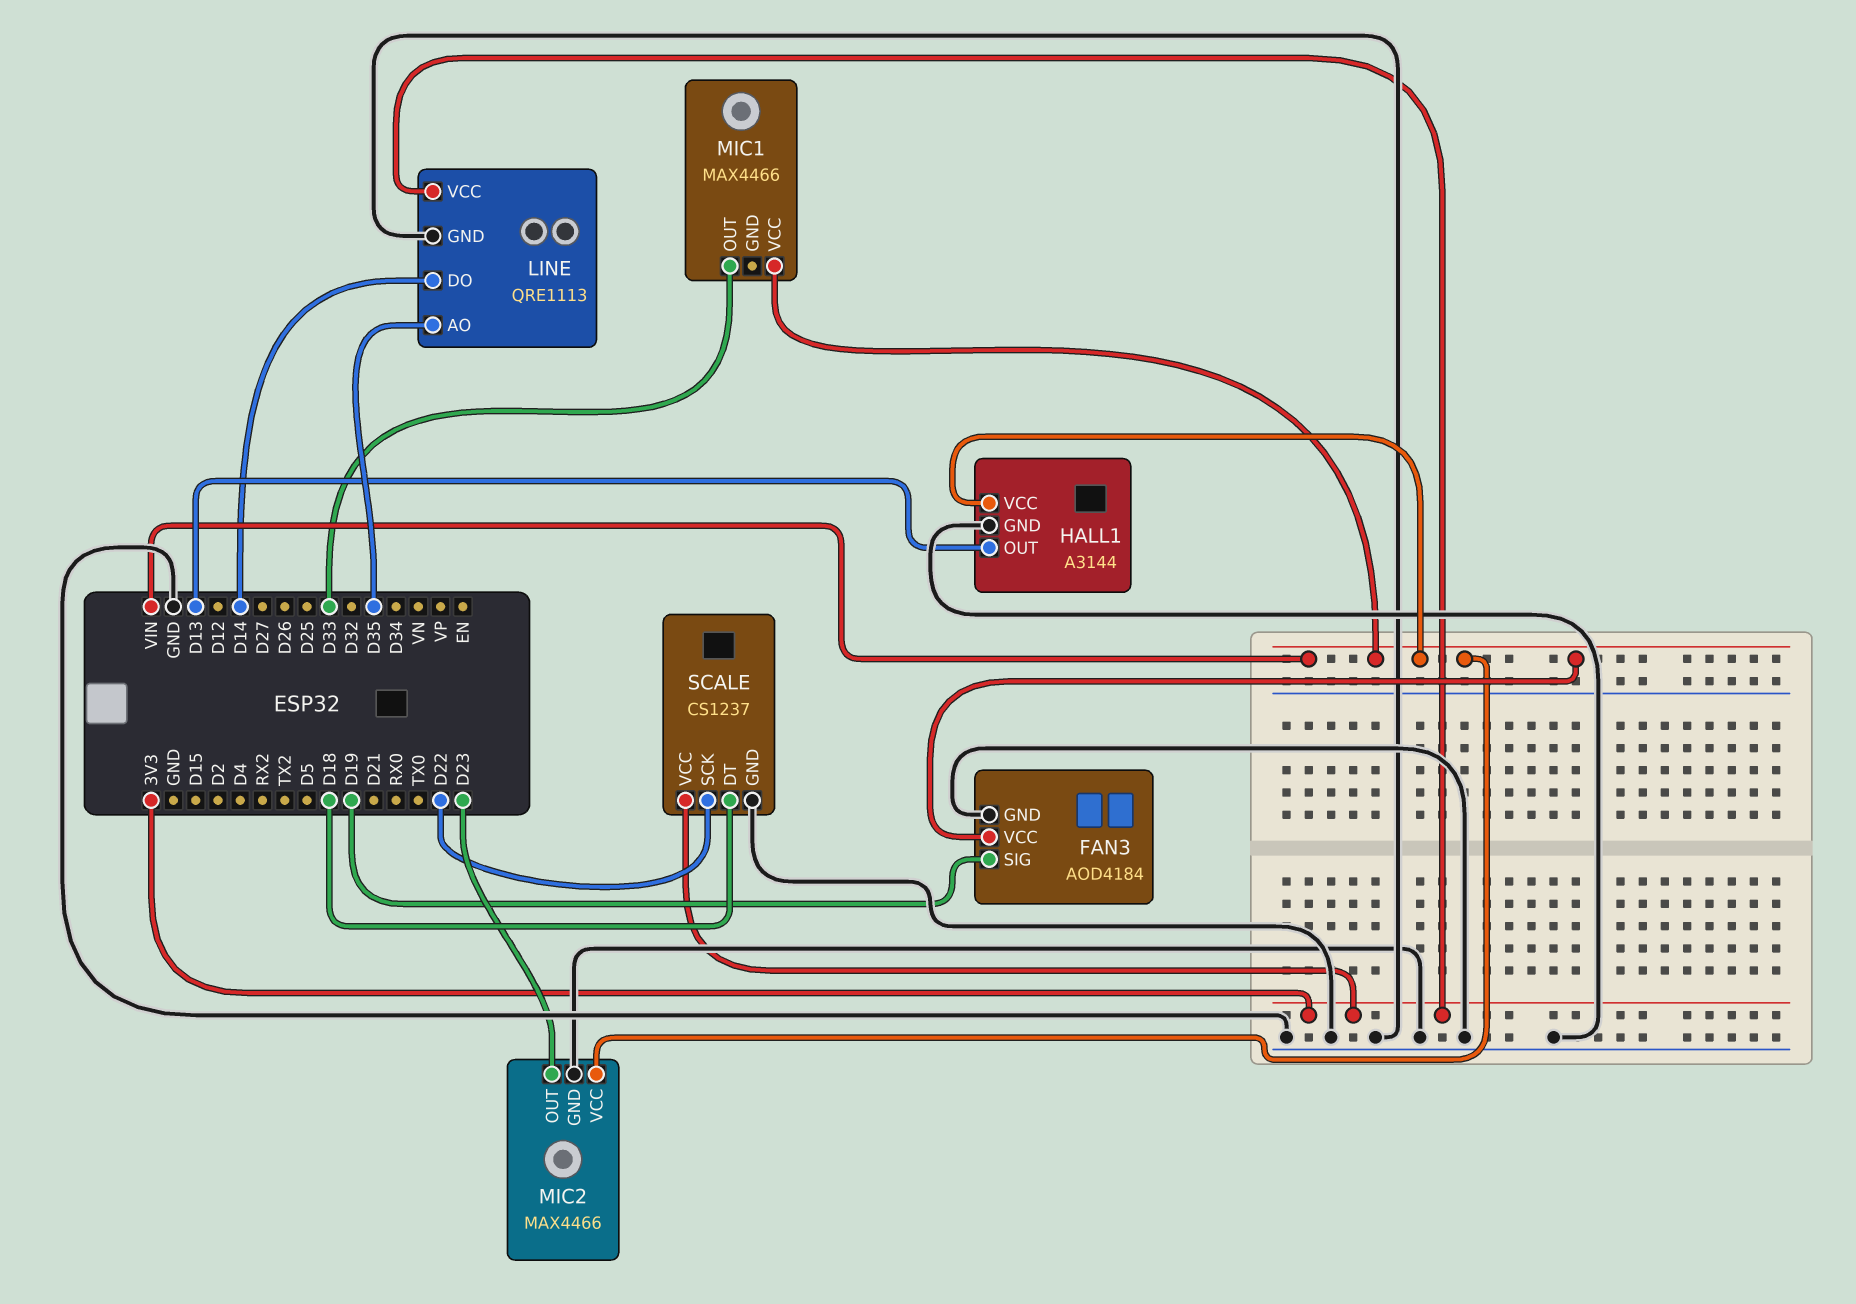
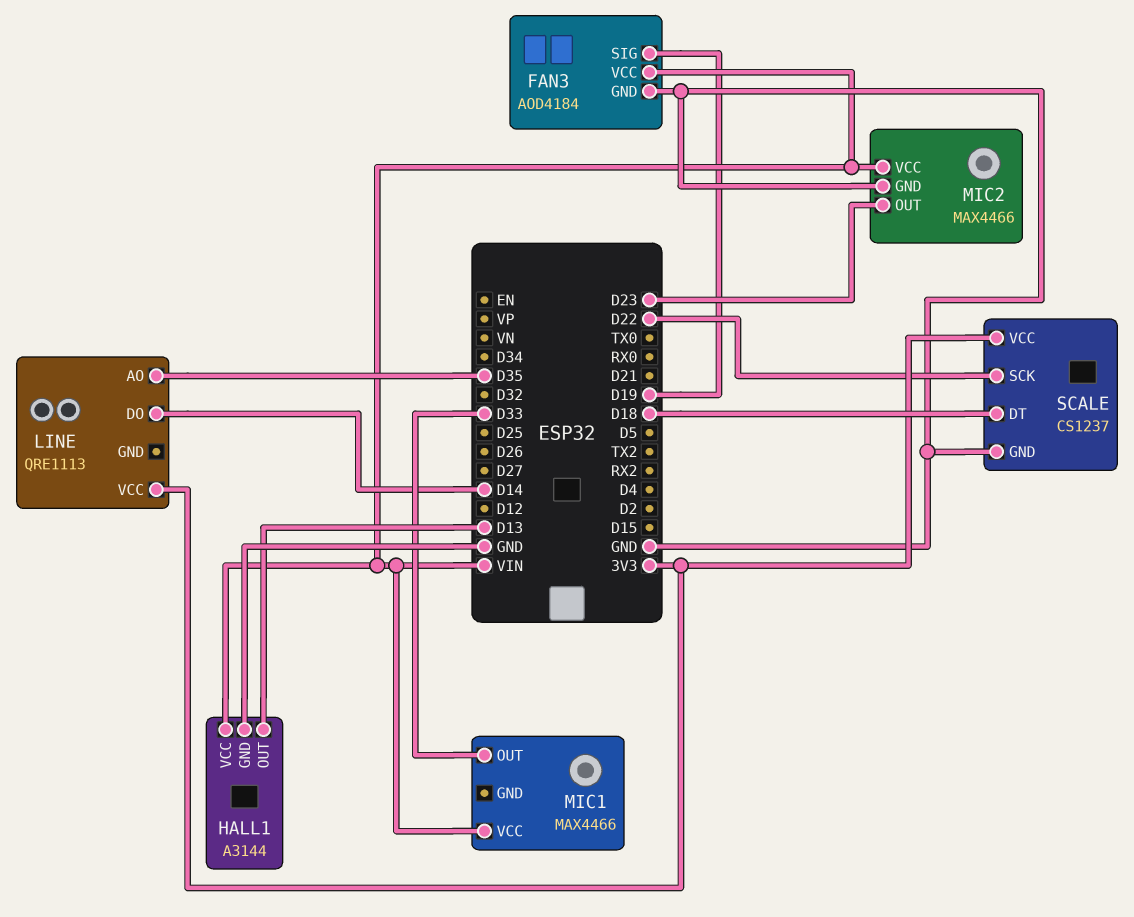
LINE pin GND: GND -> none

